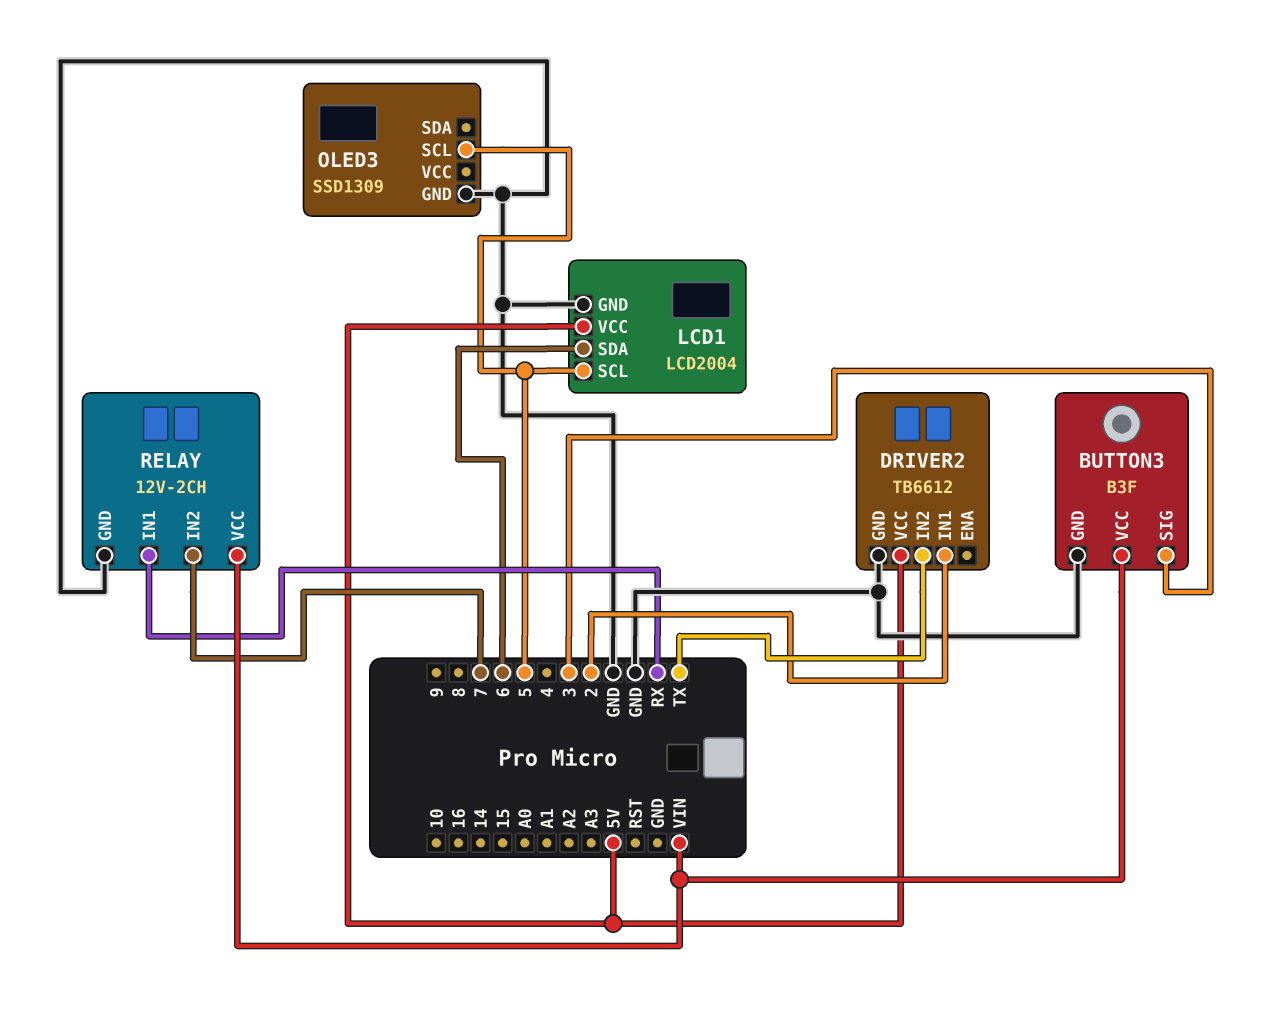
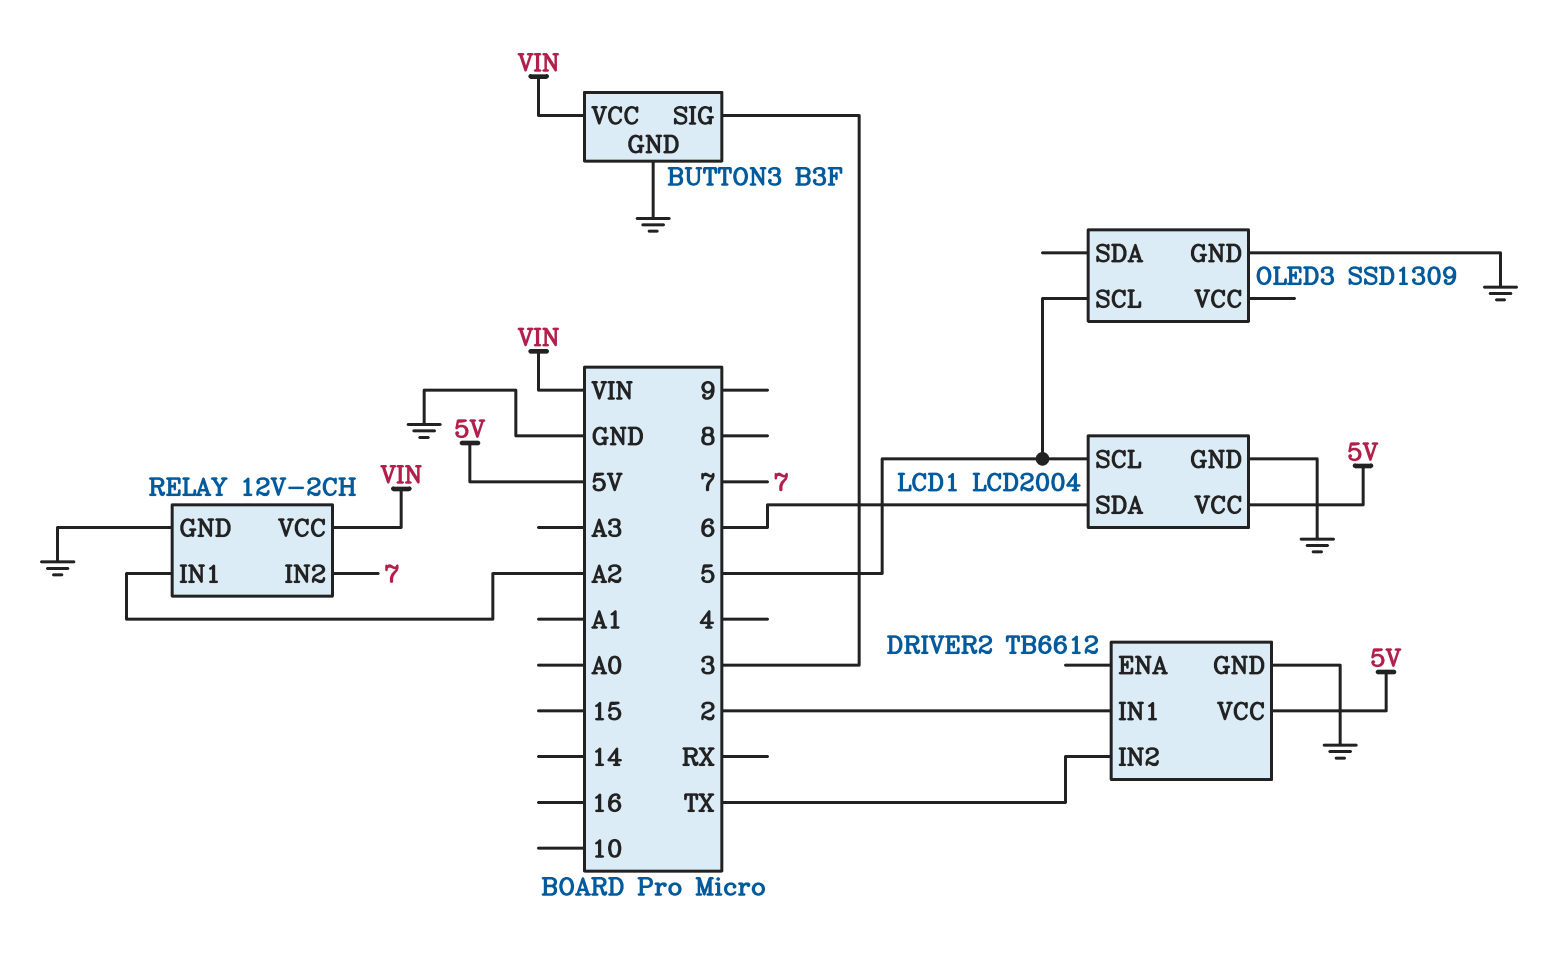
RELAY pin IN1: RX -> A2

